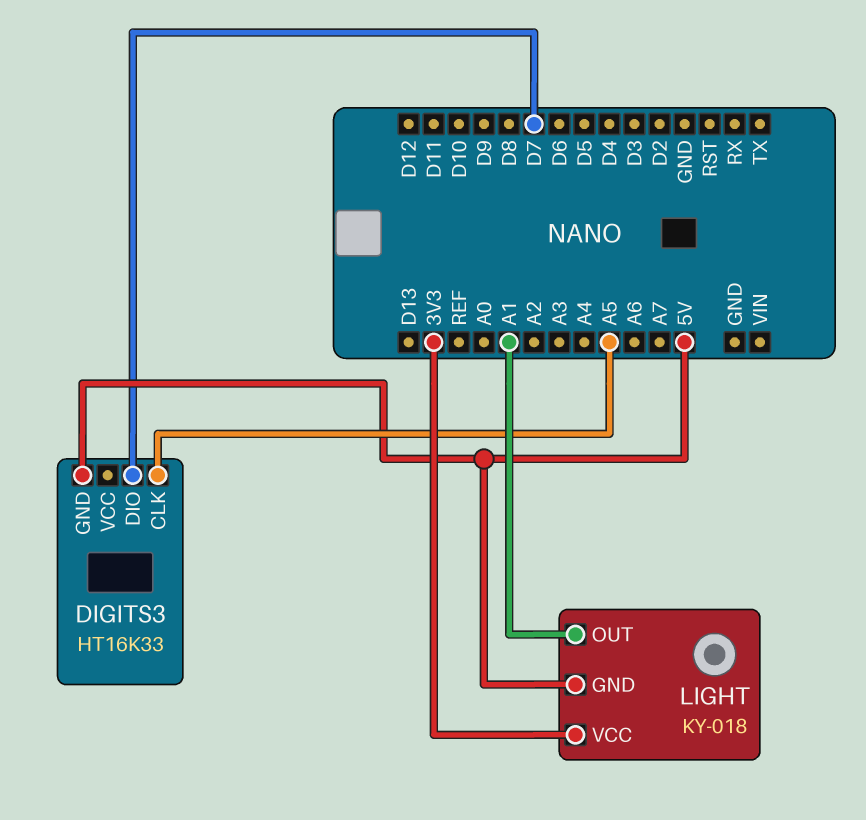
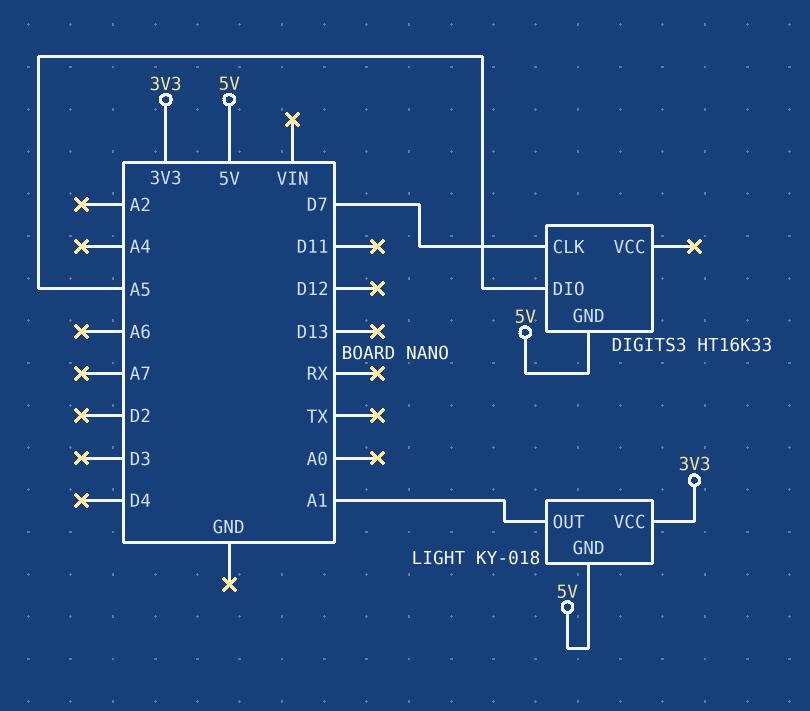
DIGITS3 pin CLK: A5 -> D7
DIGITS3 pin DIO: D7 -> A5

